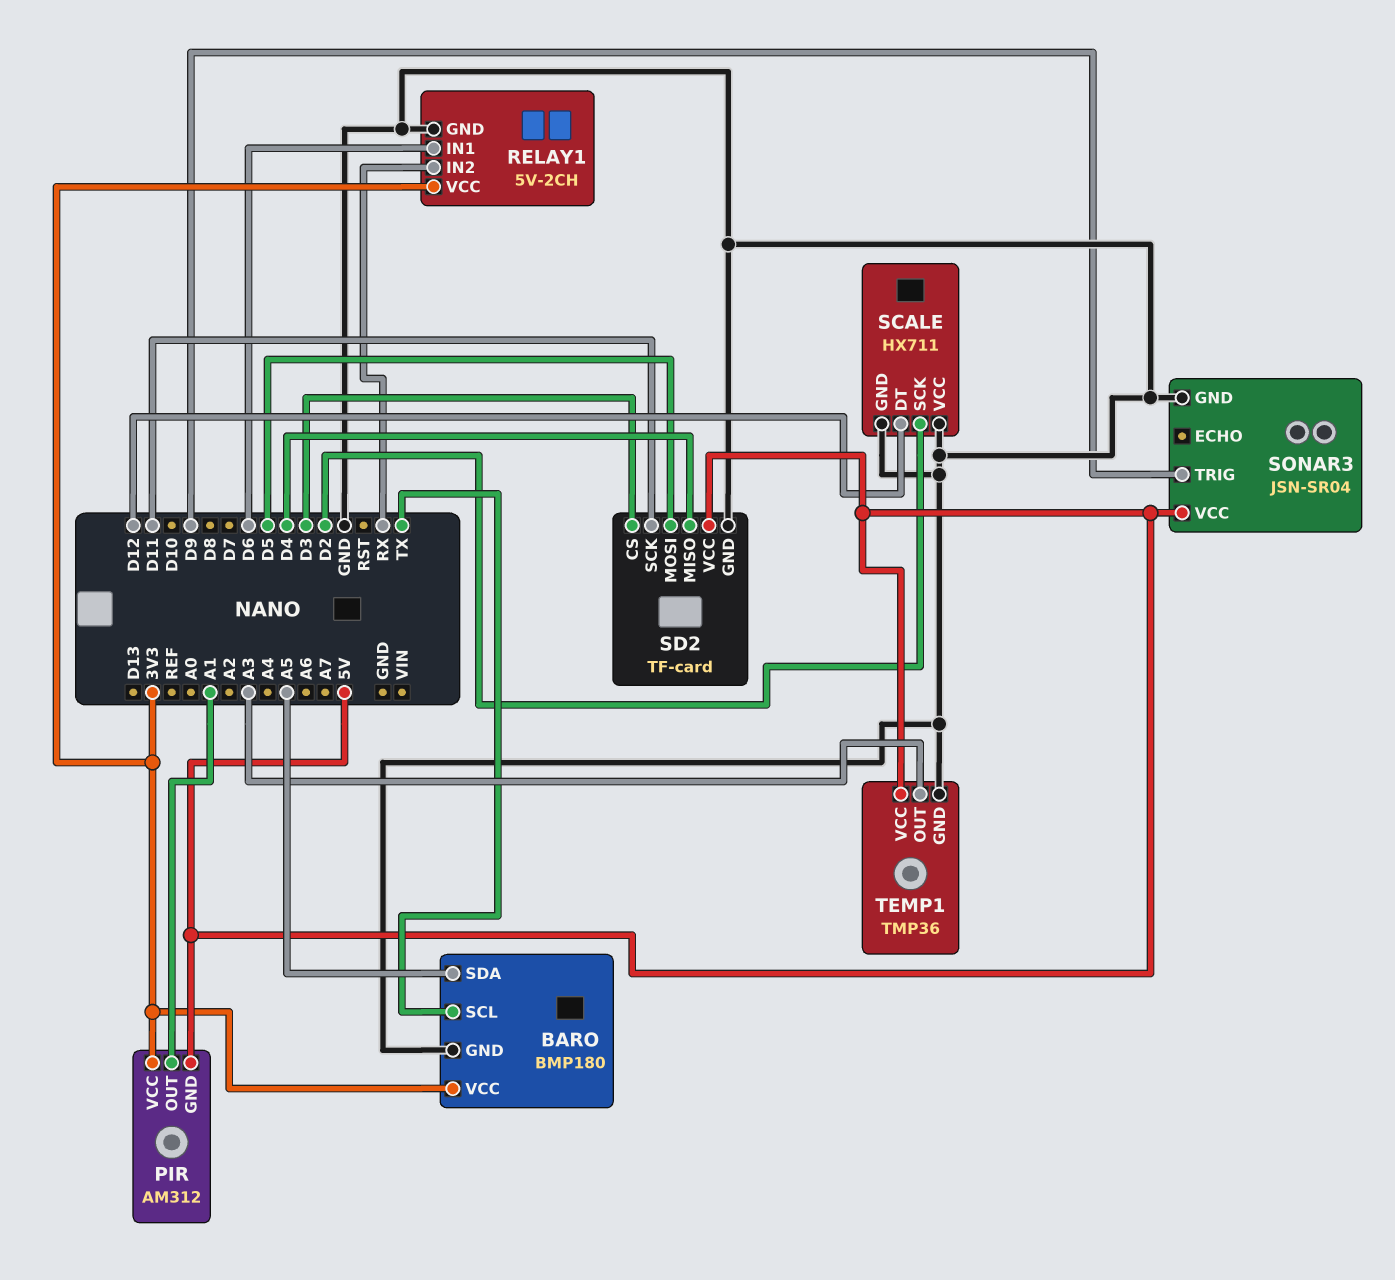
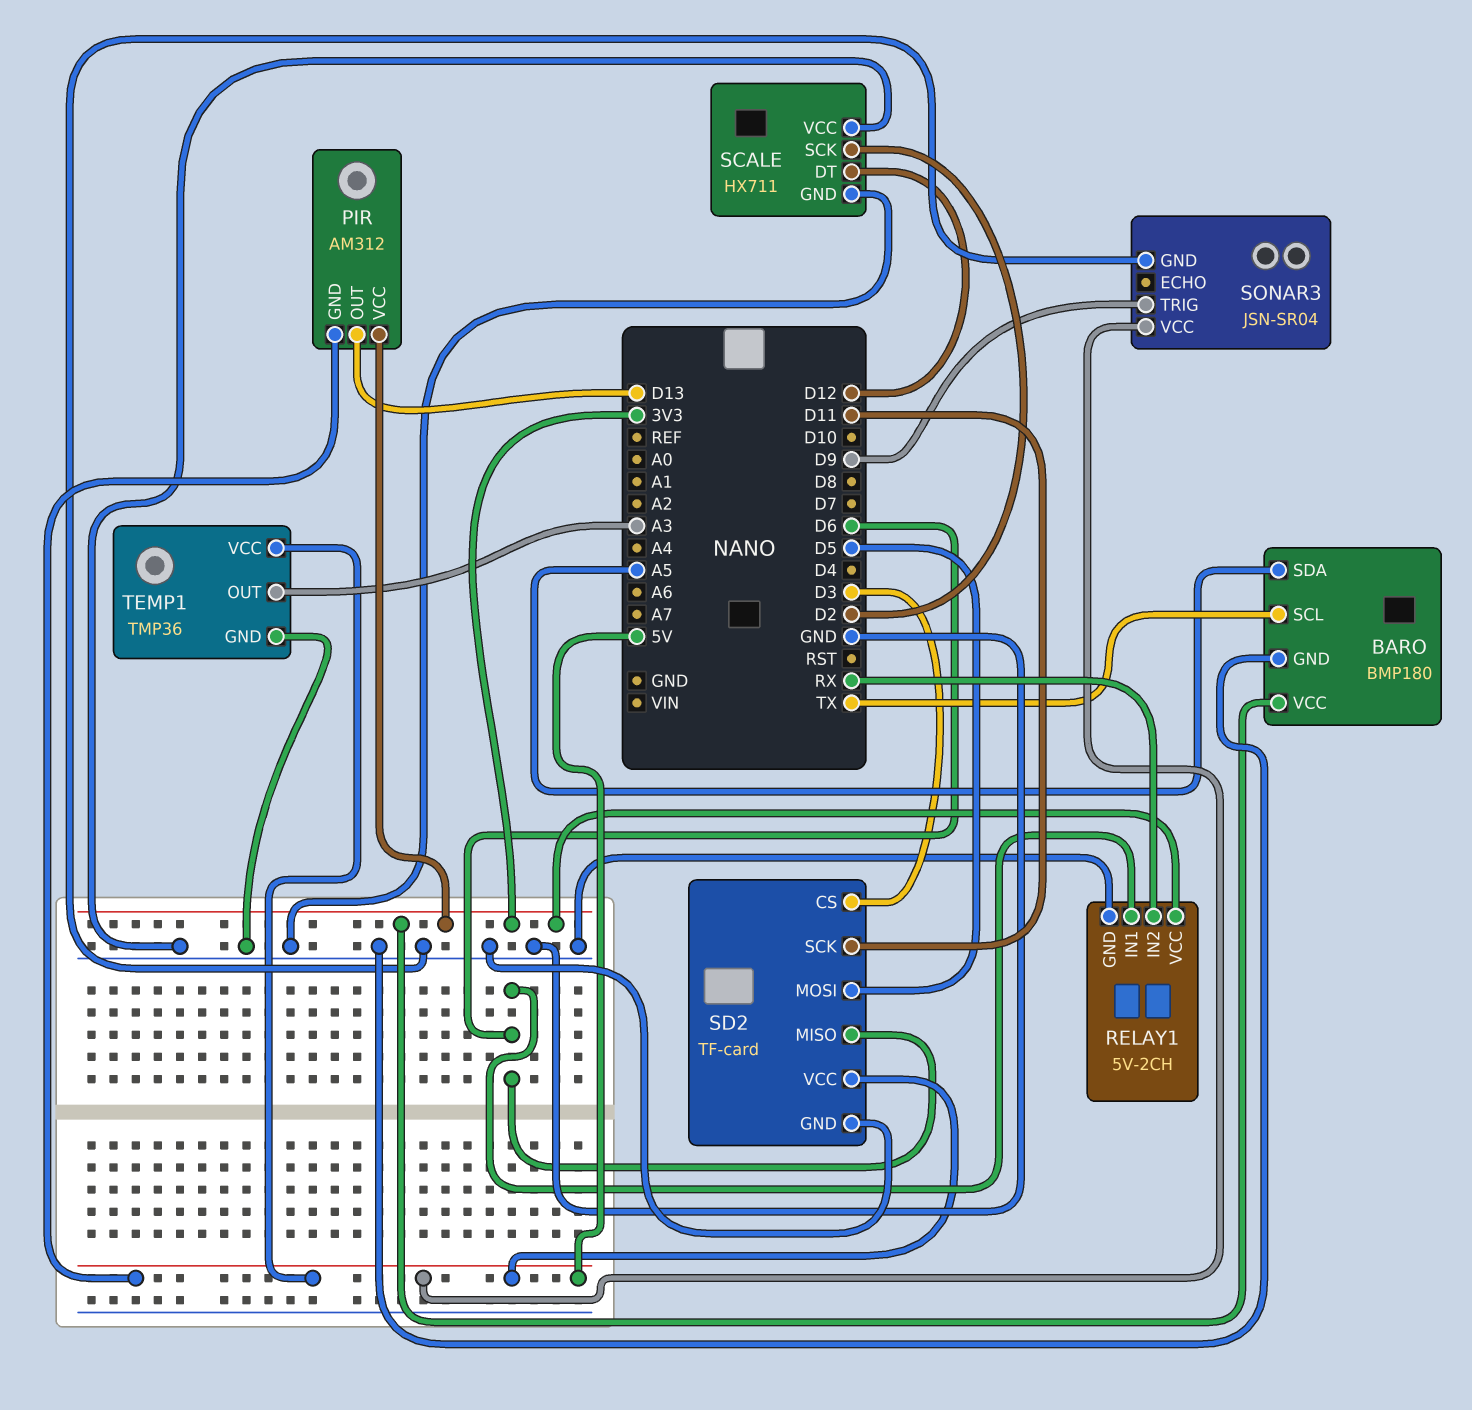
PIR pin OUT: A1 -> D13
SD2 pin MISO: D4 -> D6

